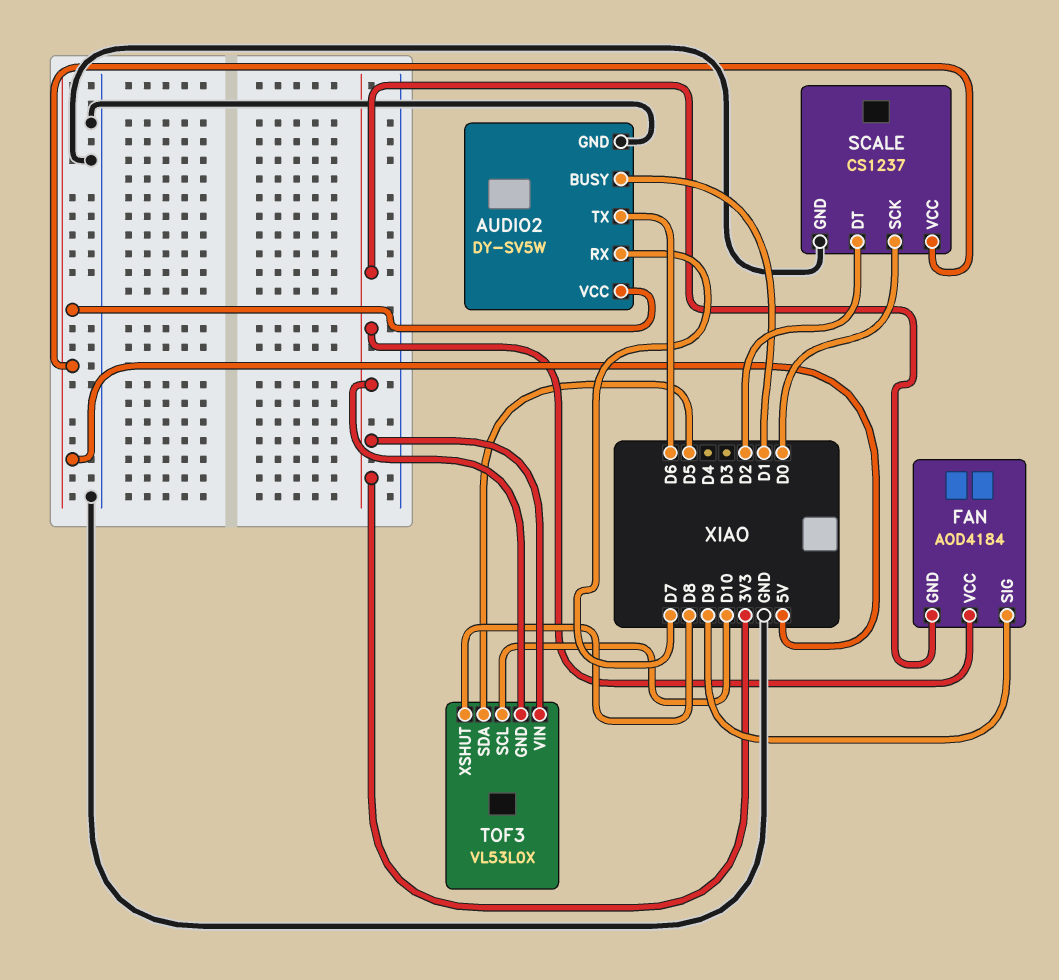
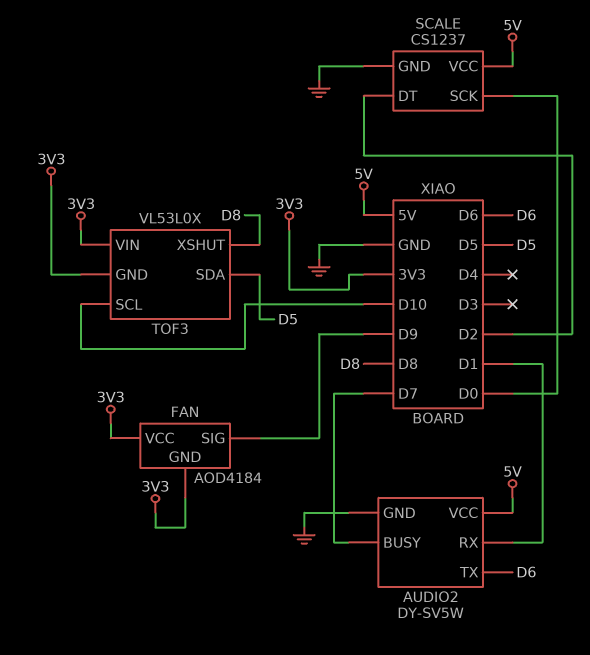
AUDIO2 pin BUSY: D1 -> D7
AUDIO2 pin RX: D7 -> D1

